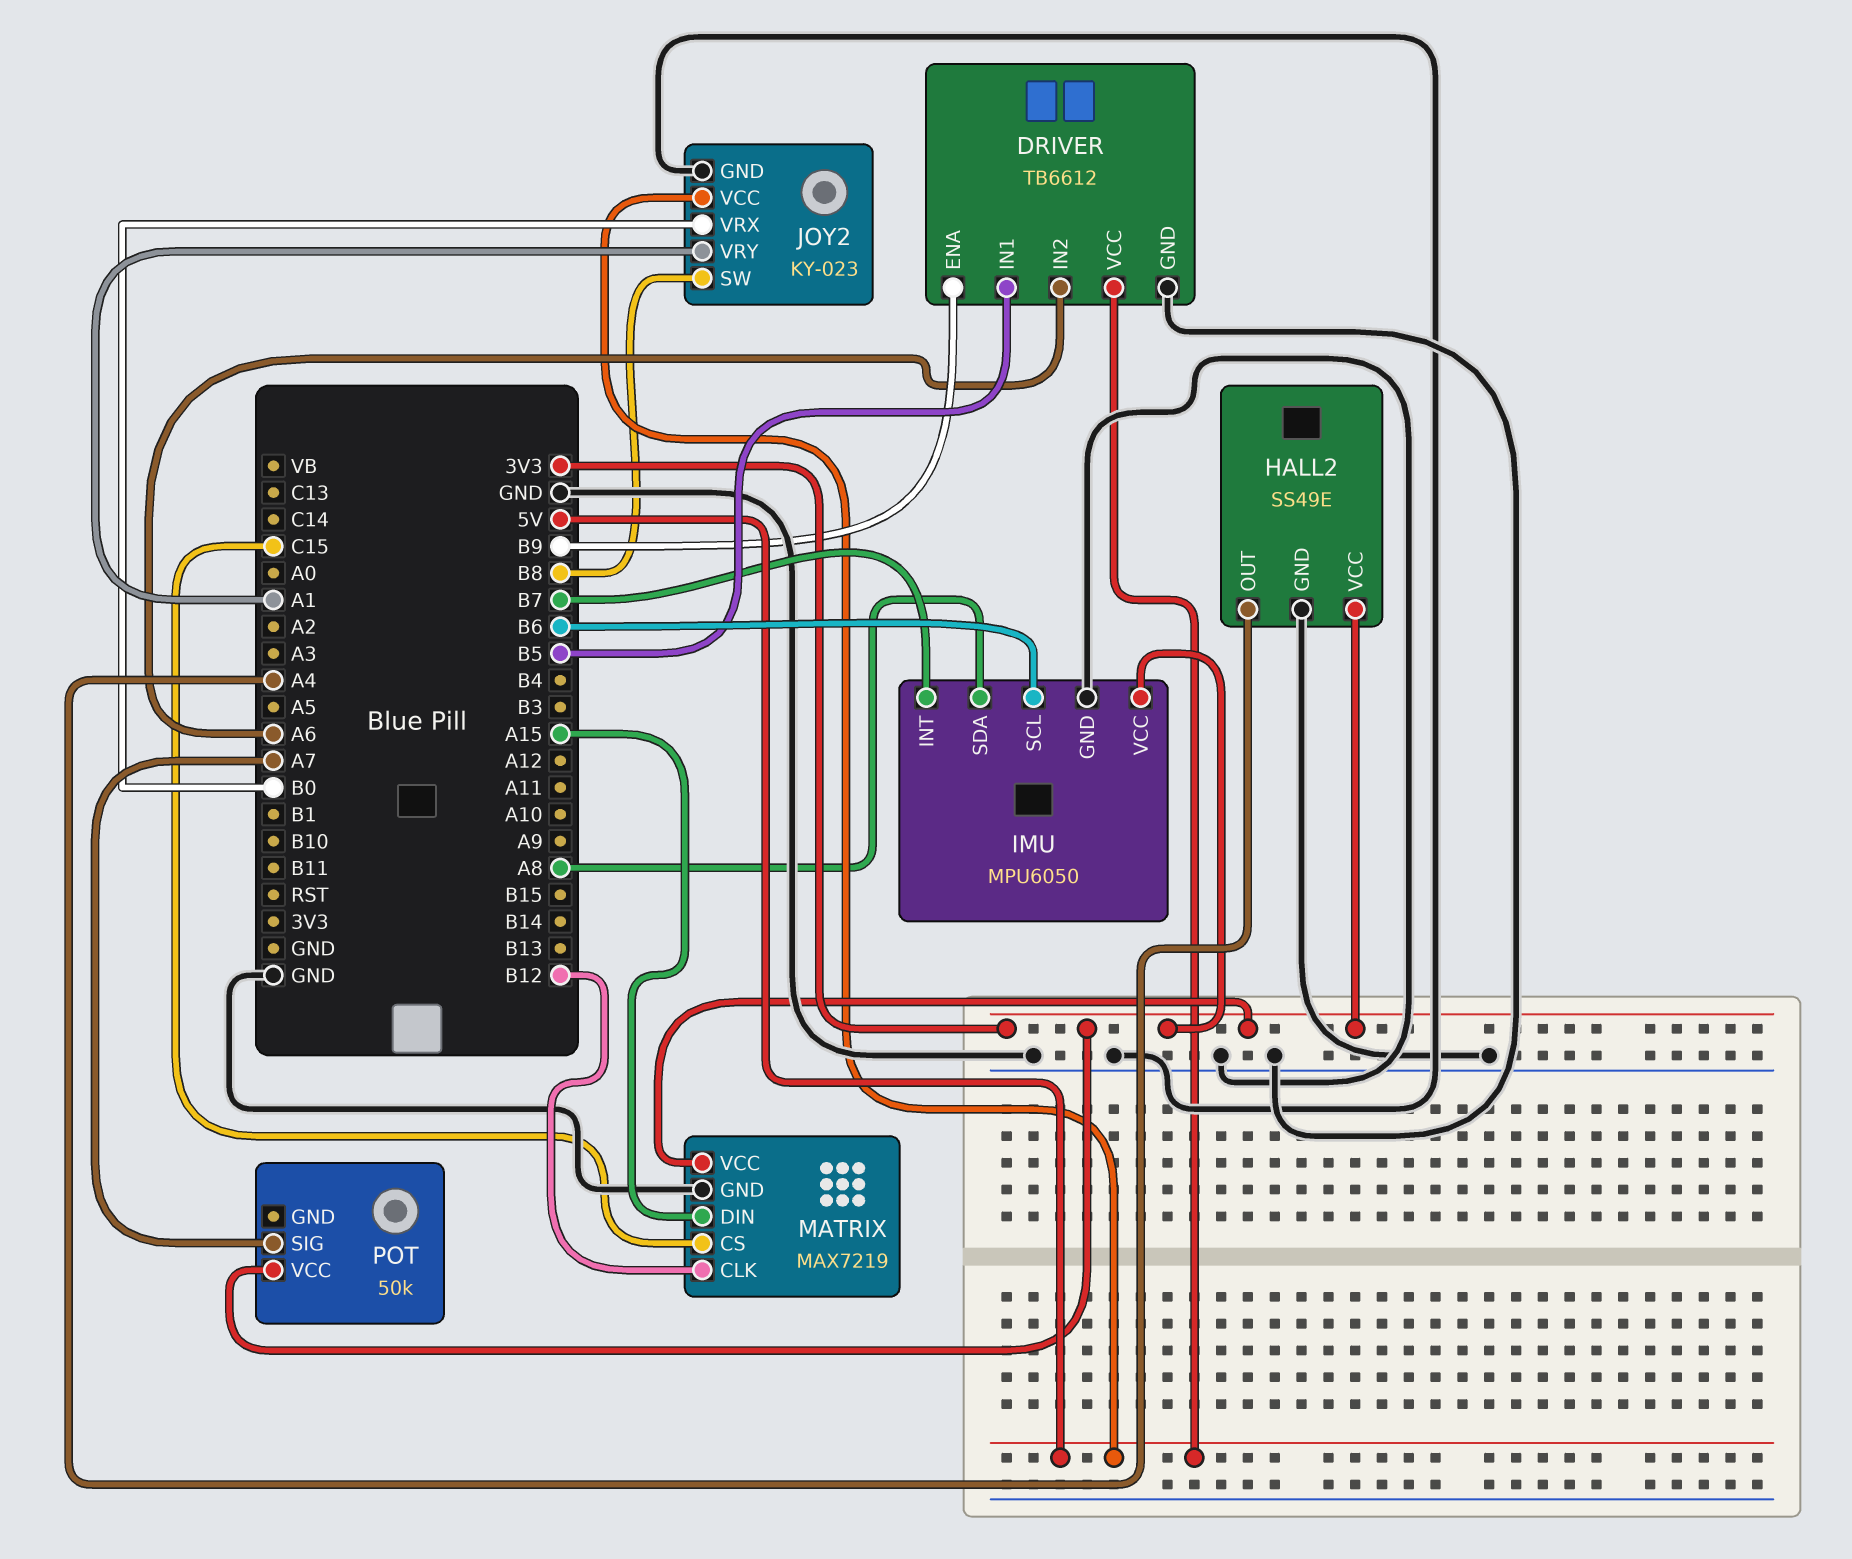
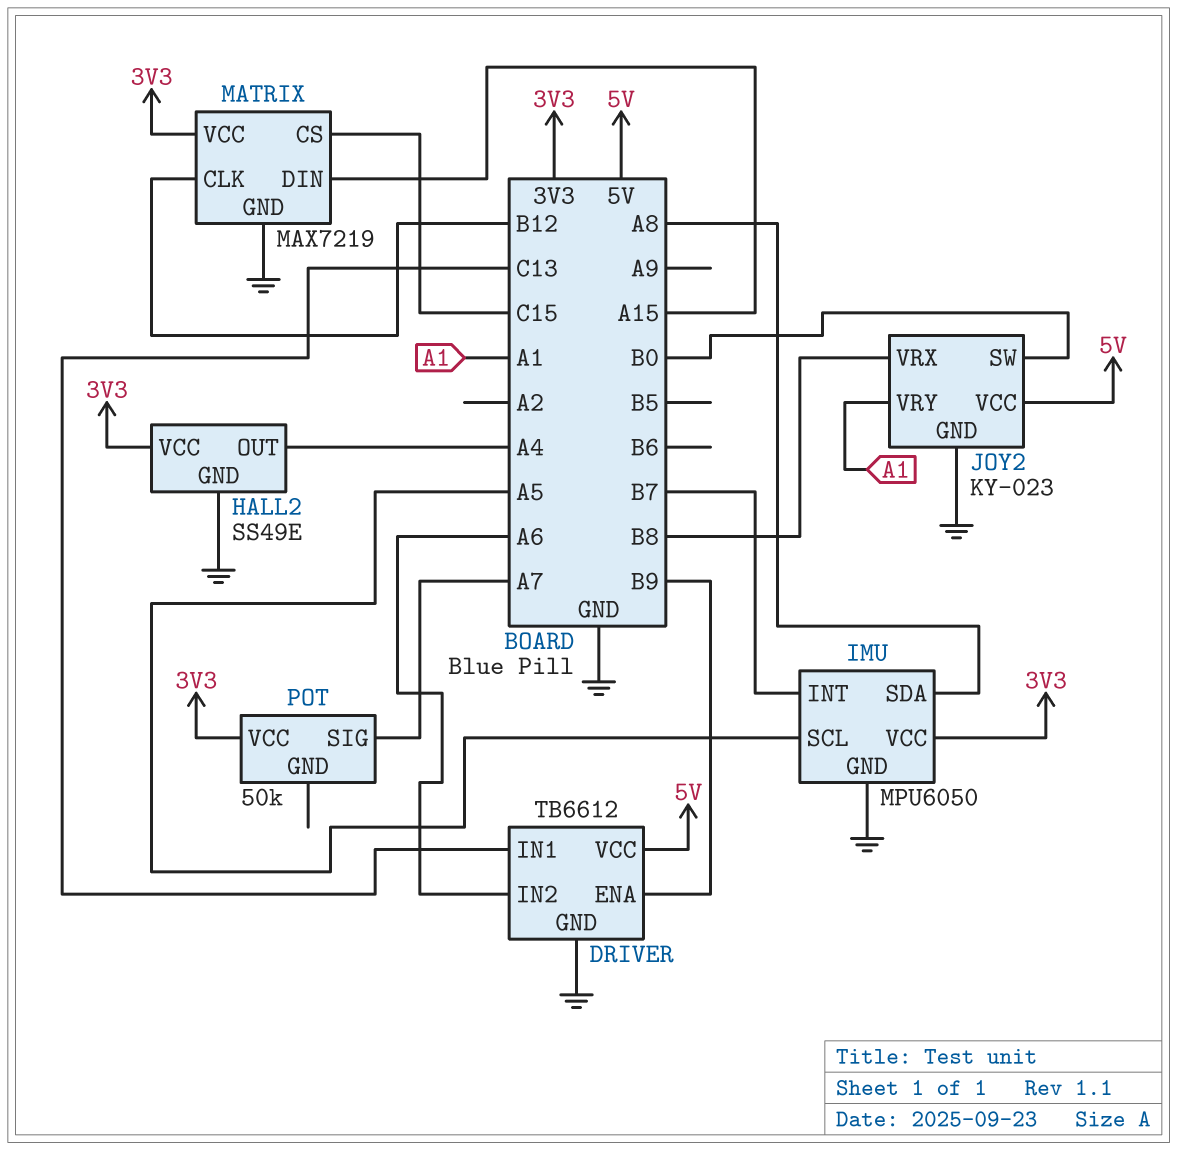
DRIVER pin IN1: B5 -> C13
IMU pin SCL: B6 -> A5
JOY2 pin SW: B8 -> B0
JOY2 pin VRX: B0 -> B8

